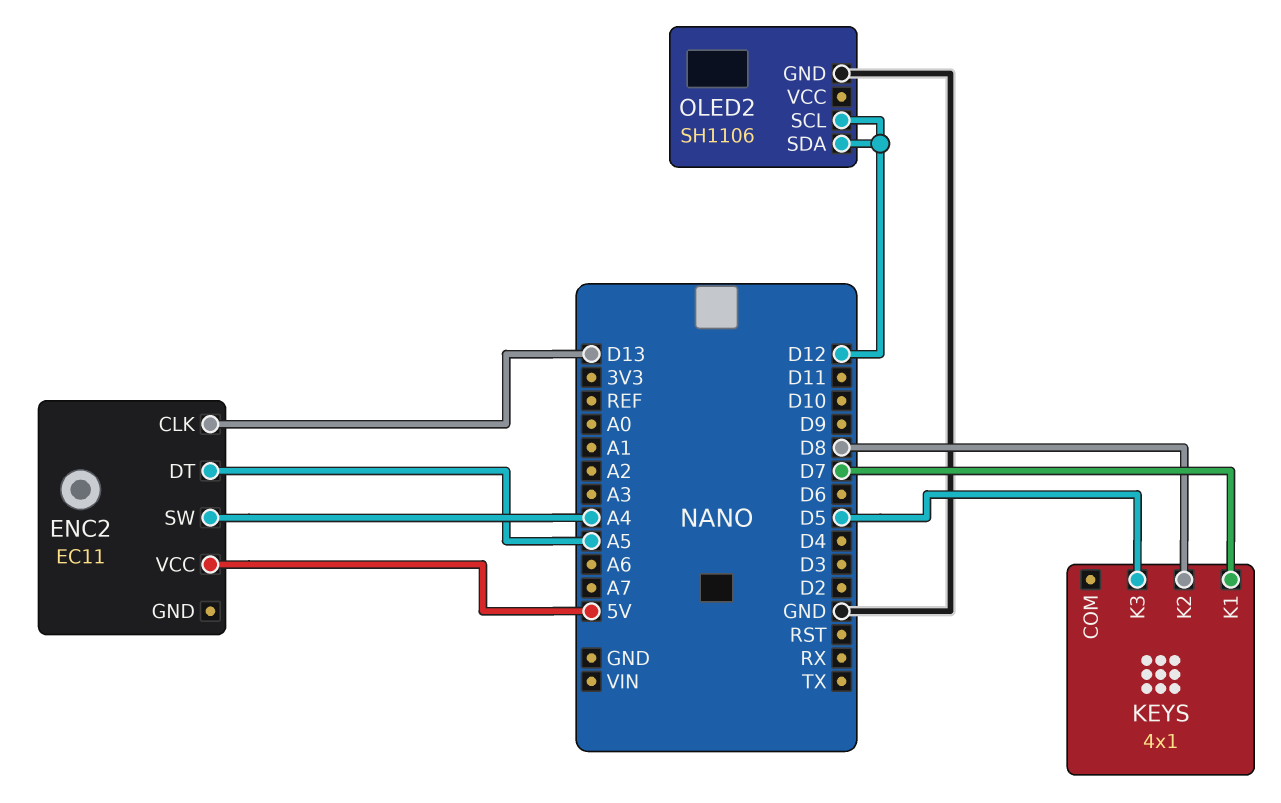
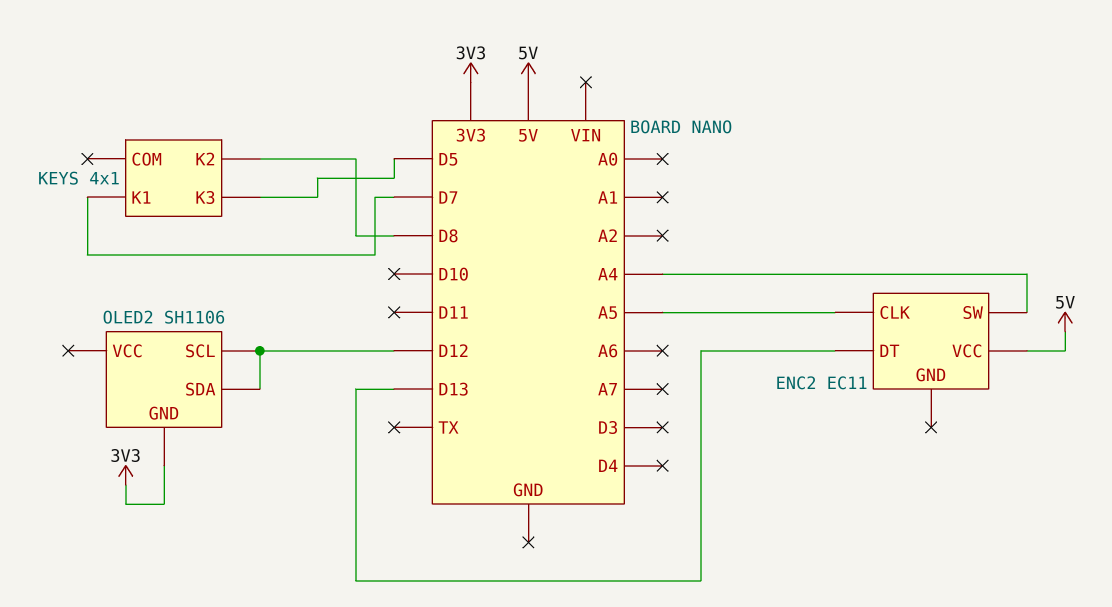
ENC2 pin CLK: D13 -> A5
ENC2 pin DT: A5 -> D13
OLED2 pin GND: GND -> 3V3

